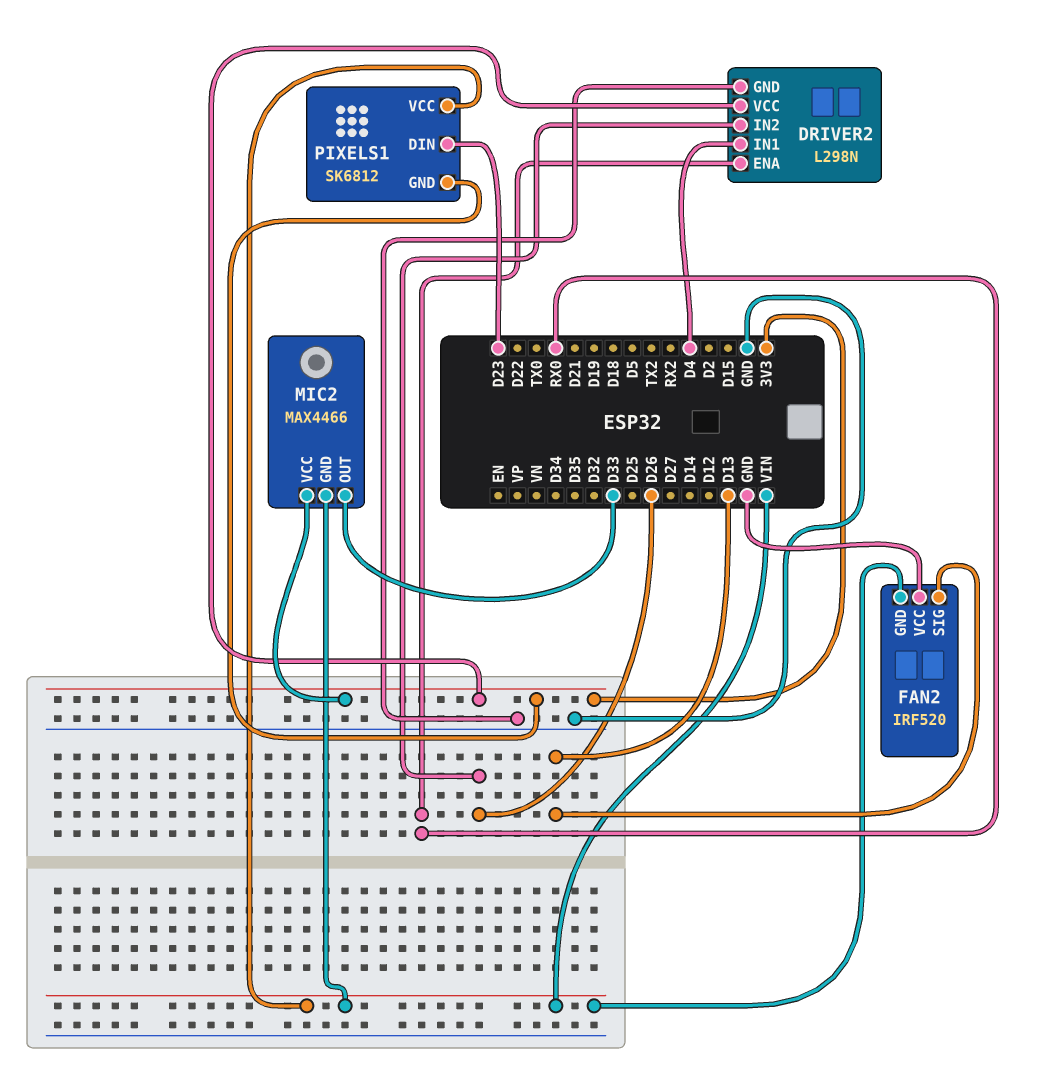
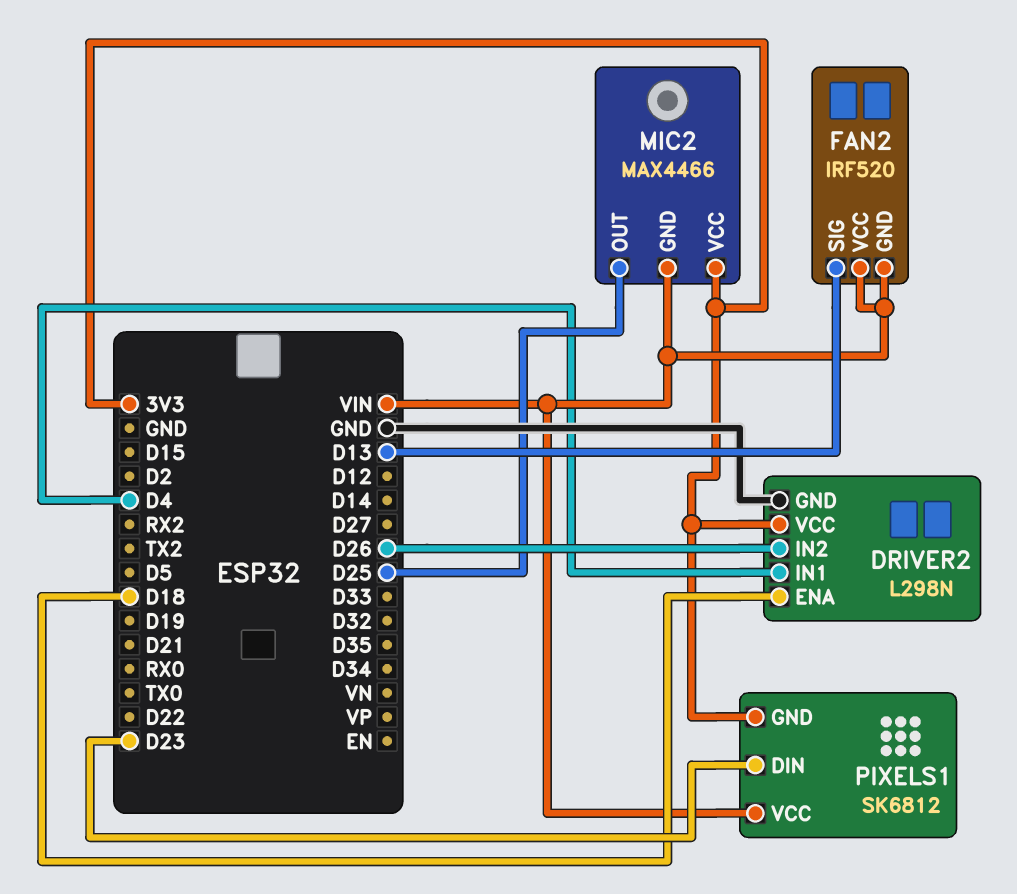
DRIVER2 pin ENA: RX0 -> D18
FAN2 pin VCC: GND -> VIN
MIC2 pin OUT: D33 -> D25

